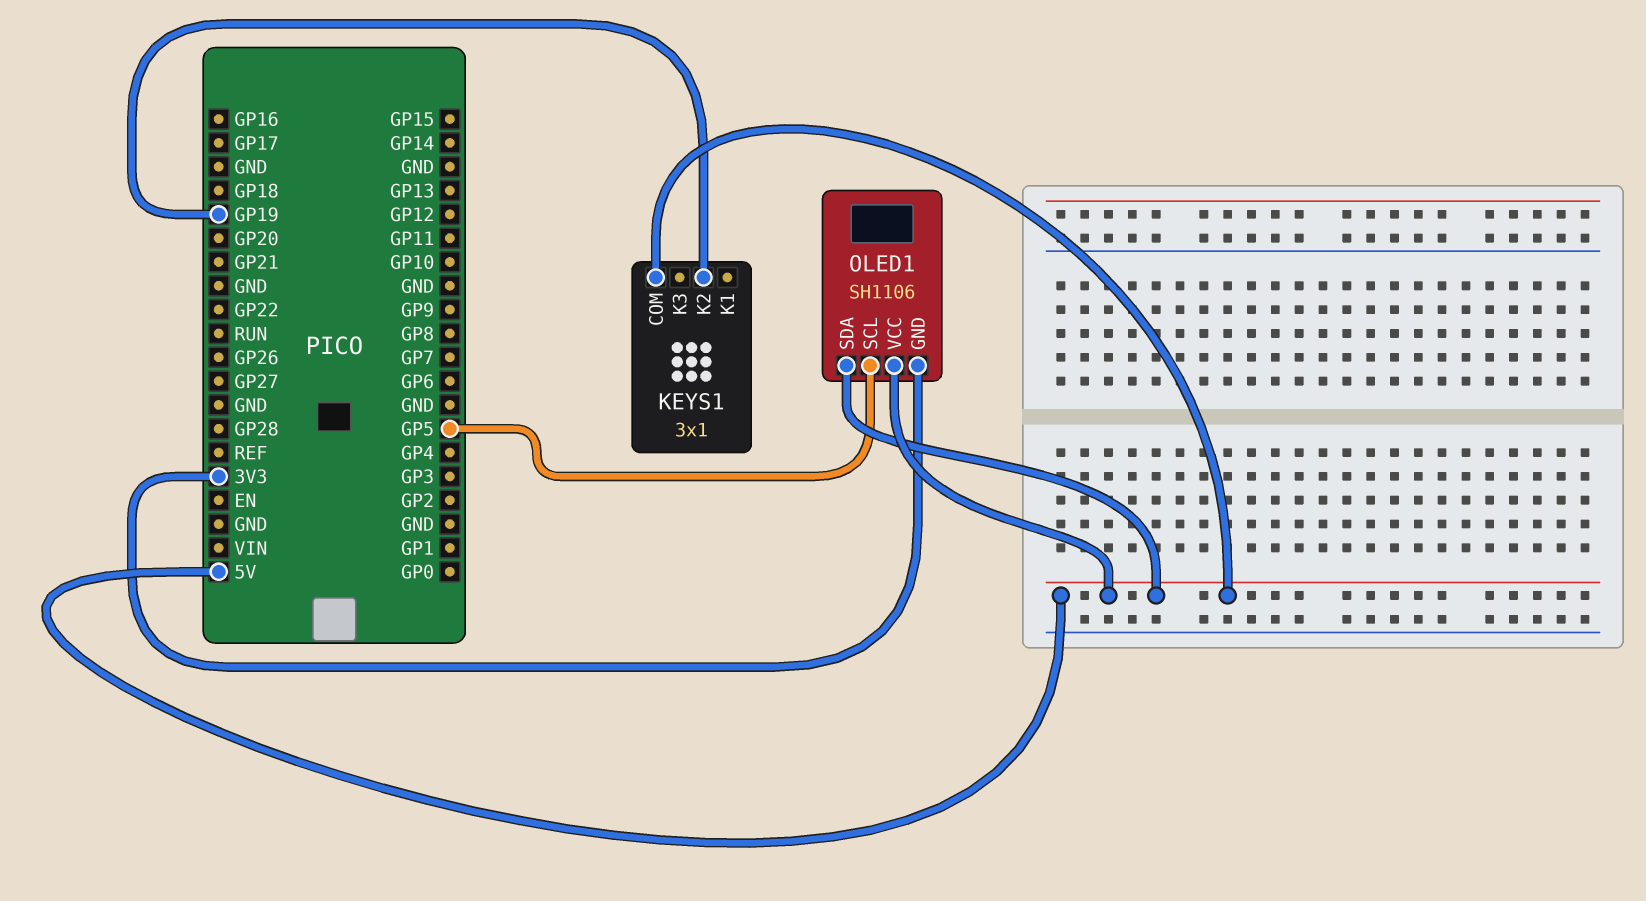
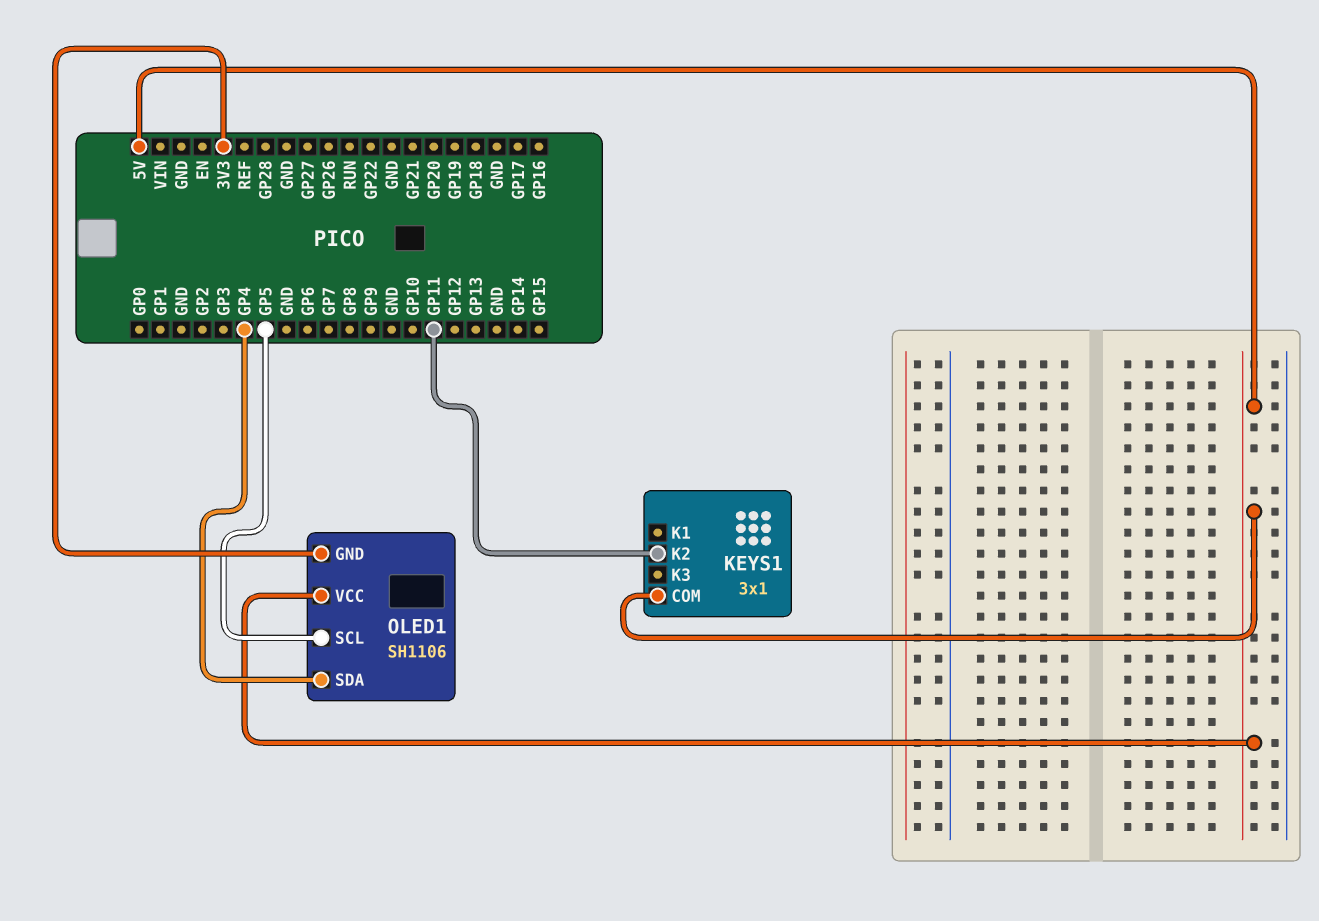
KEYS1 pin K2: GP19 -> GP11
OLED1 pin SDA: 5V -> GP4

